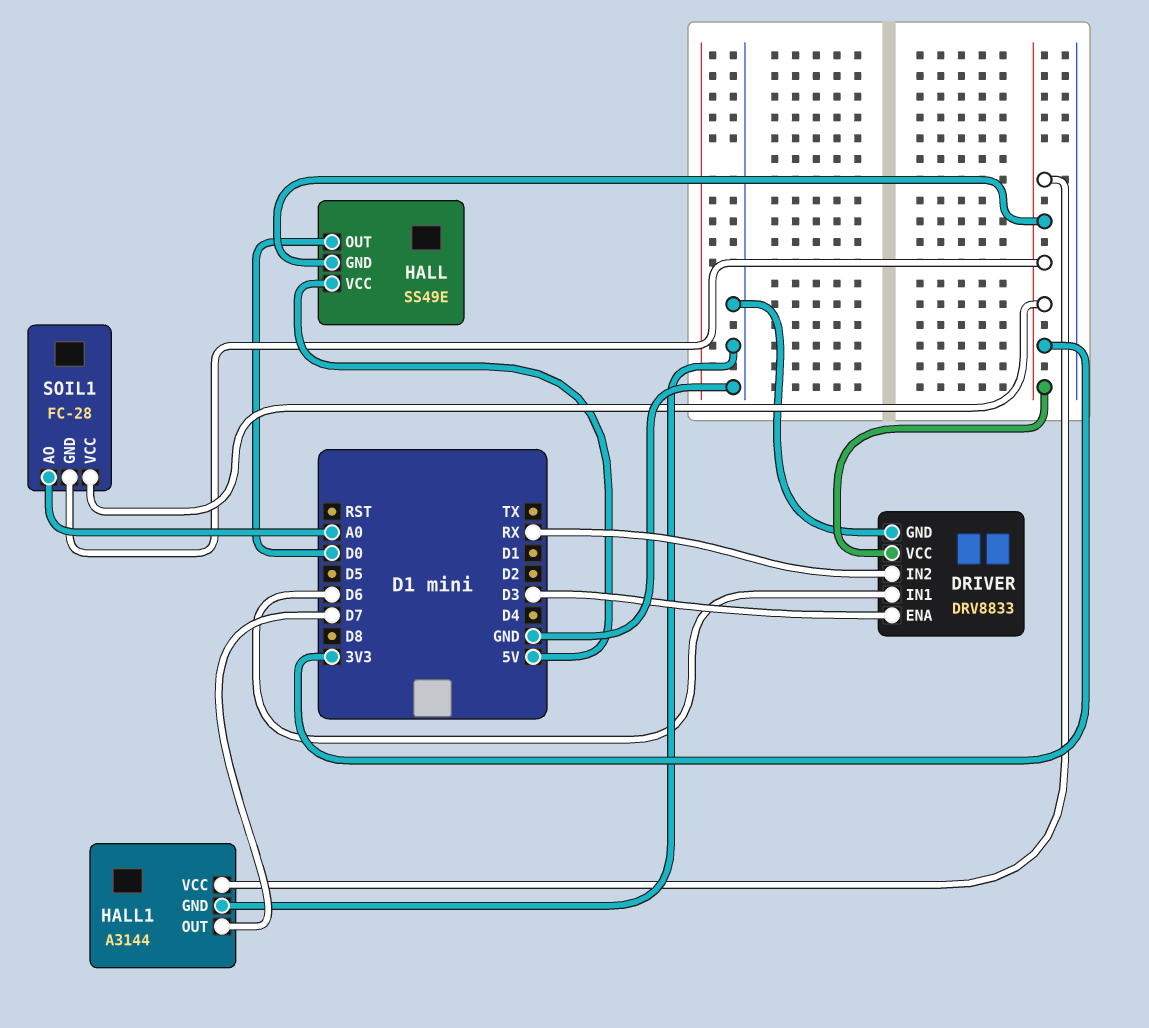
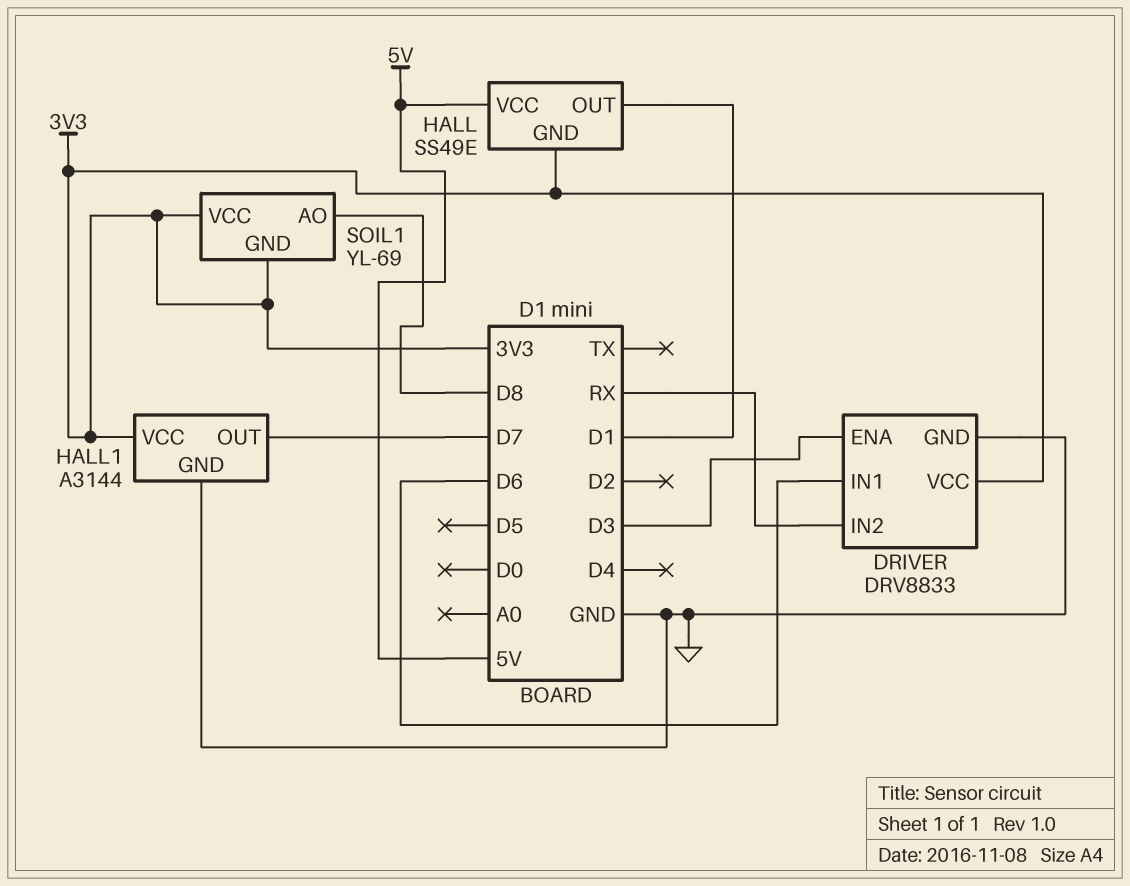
HALL pin OUT: D0 -> D1
SOIL1: FC-28 -> YL-69
SOIL1 pin AO: A0 -> D8

